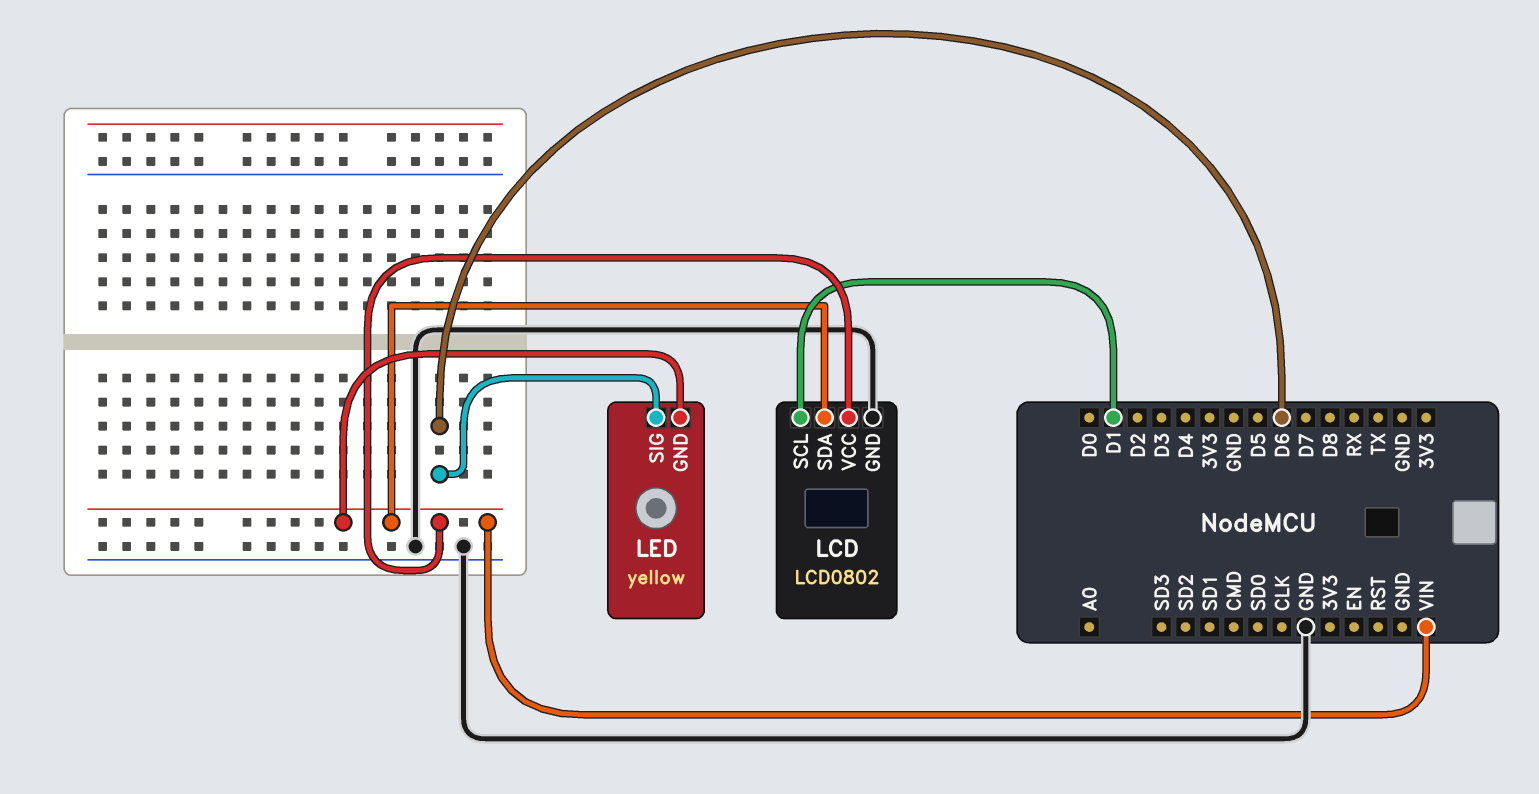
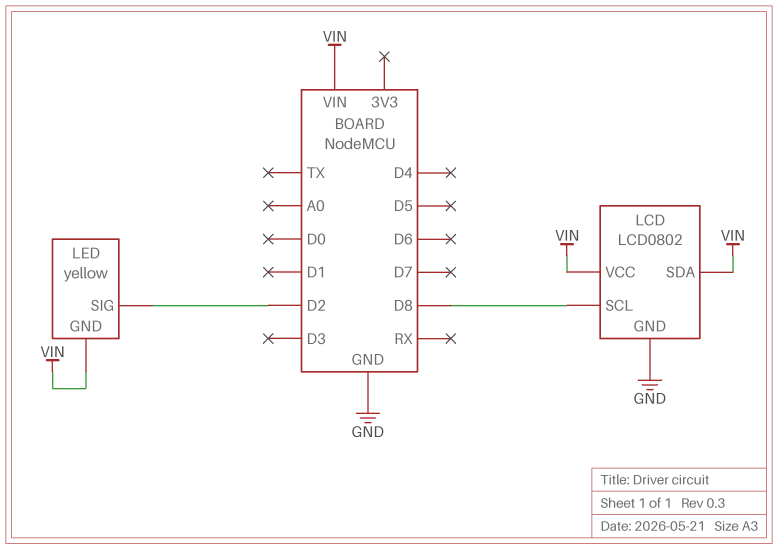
LCD pin SCL: D1 -> D8
LED pin SIG: D6 -> D2

